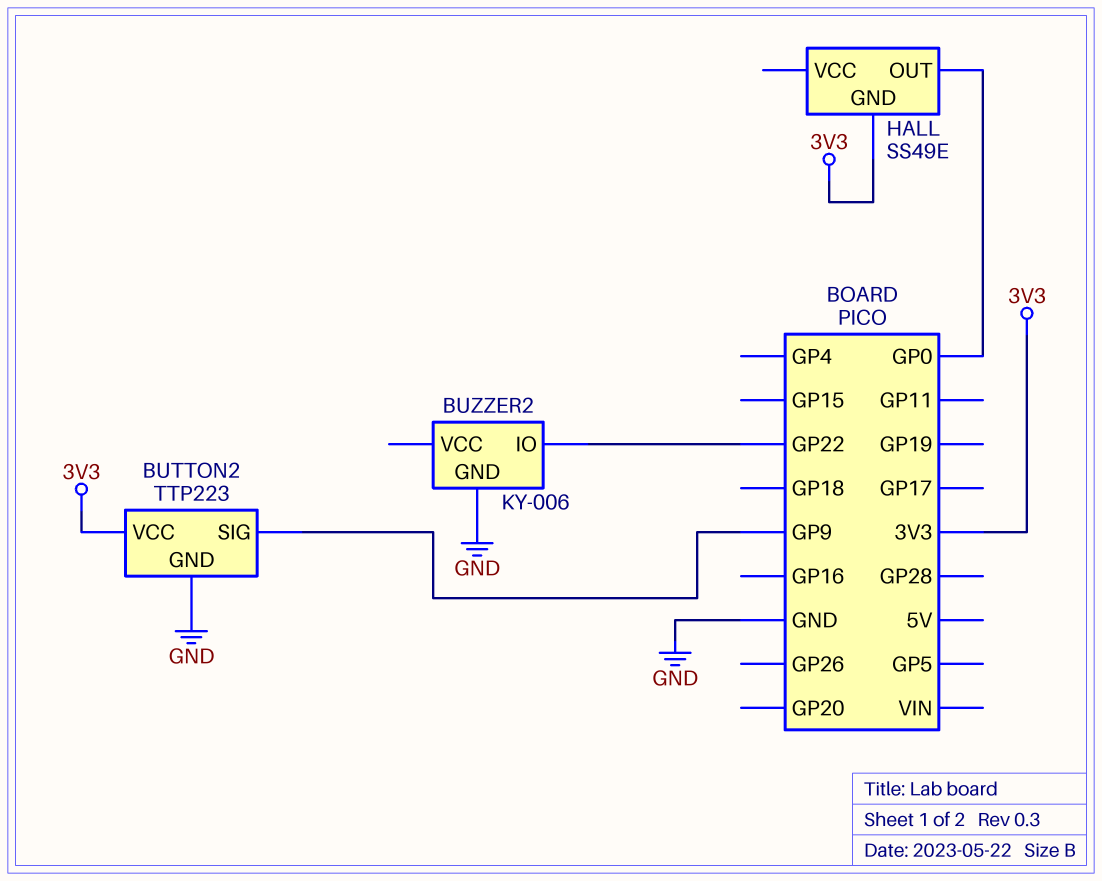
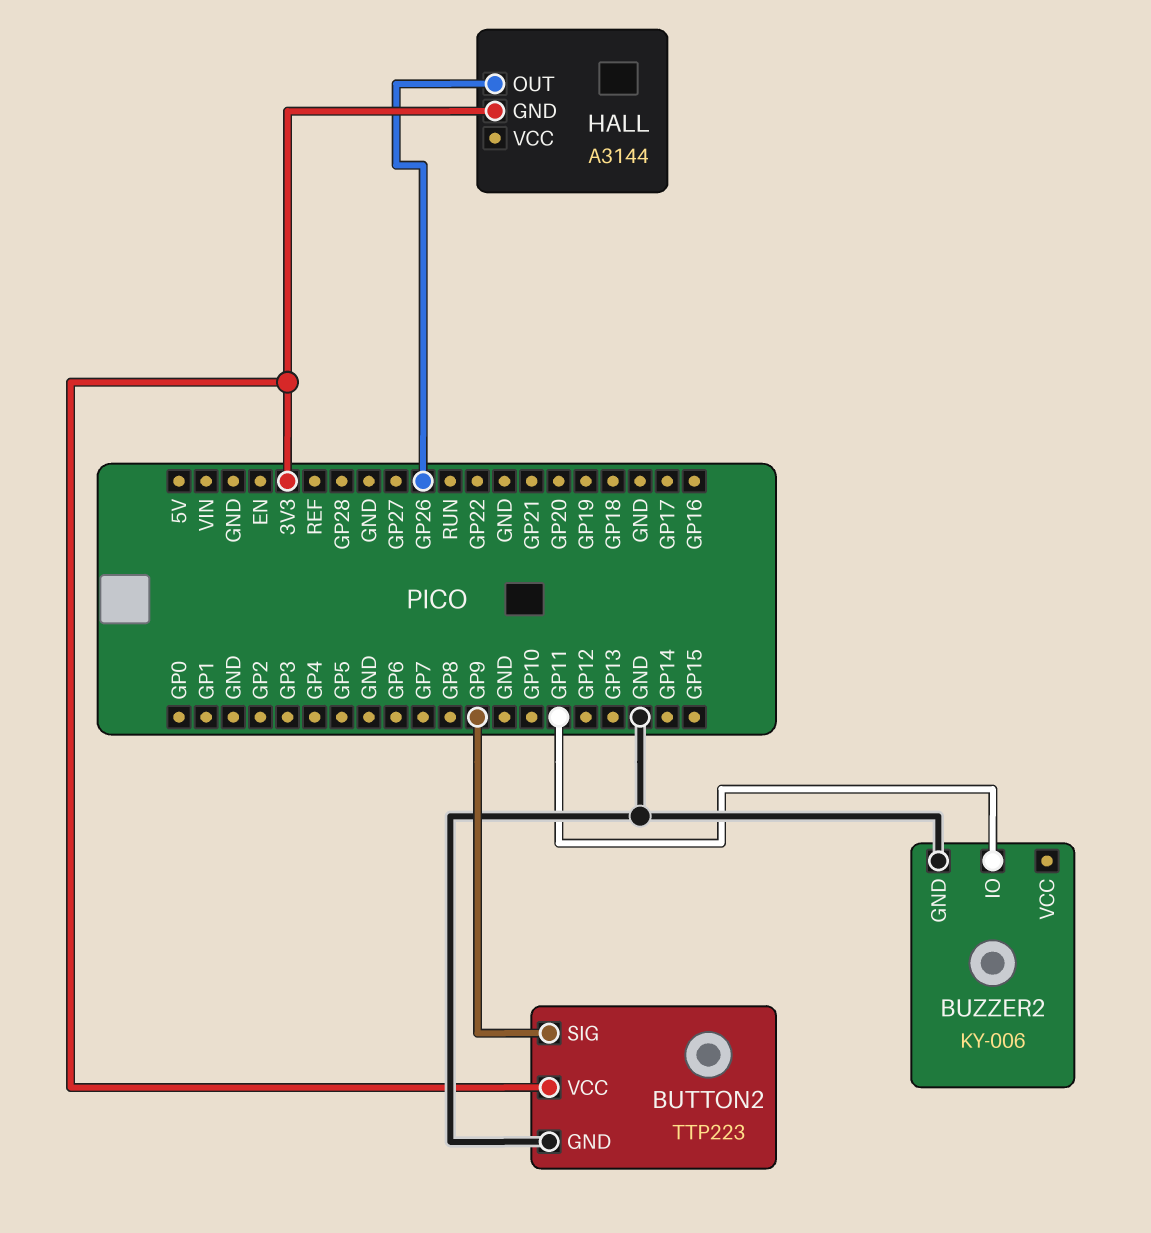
BUZZER2 pin IO: GP22 -> GP11
HALL: SS49E -> A3144
HALL pin OUT: GP0 -> GP26

